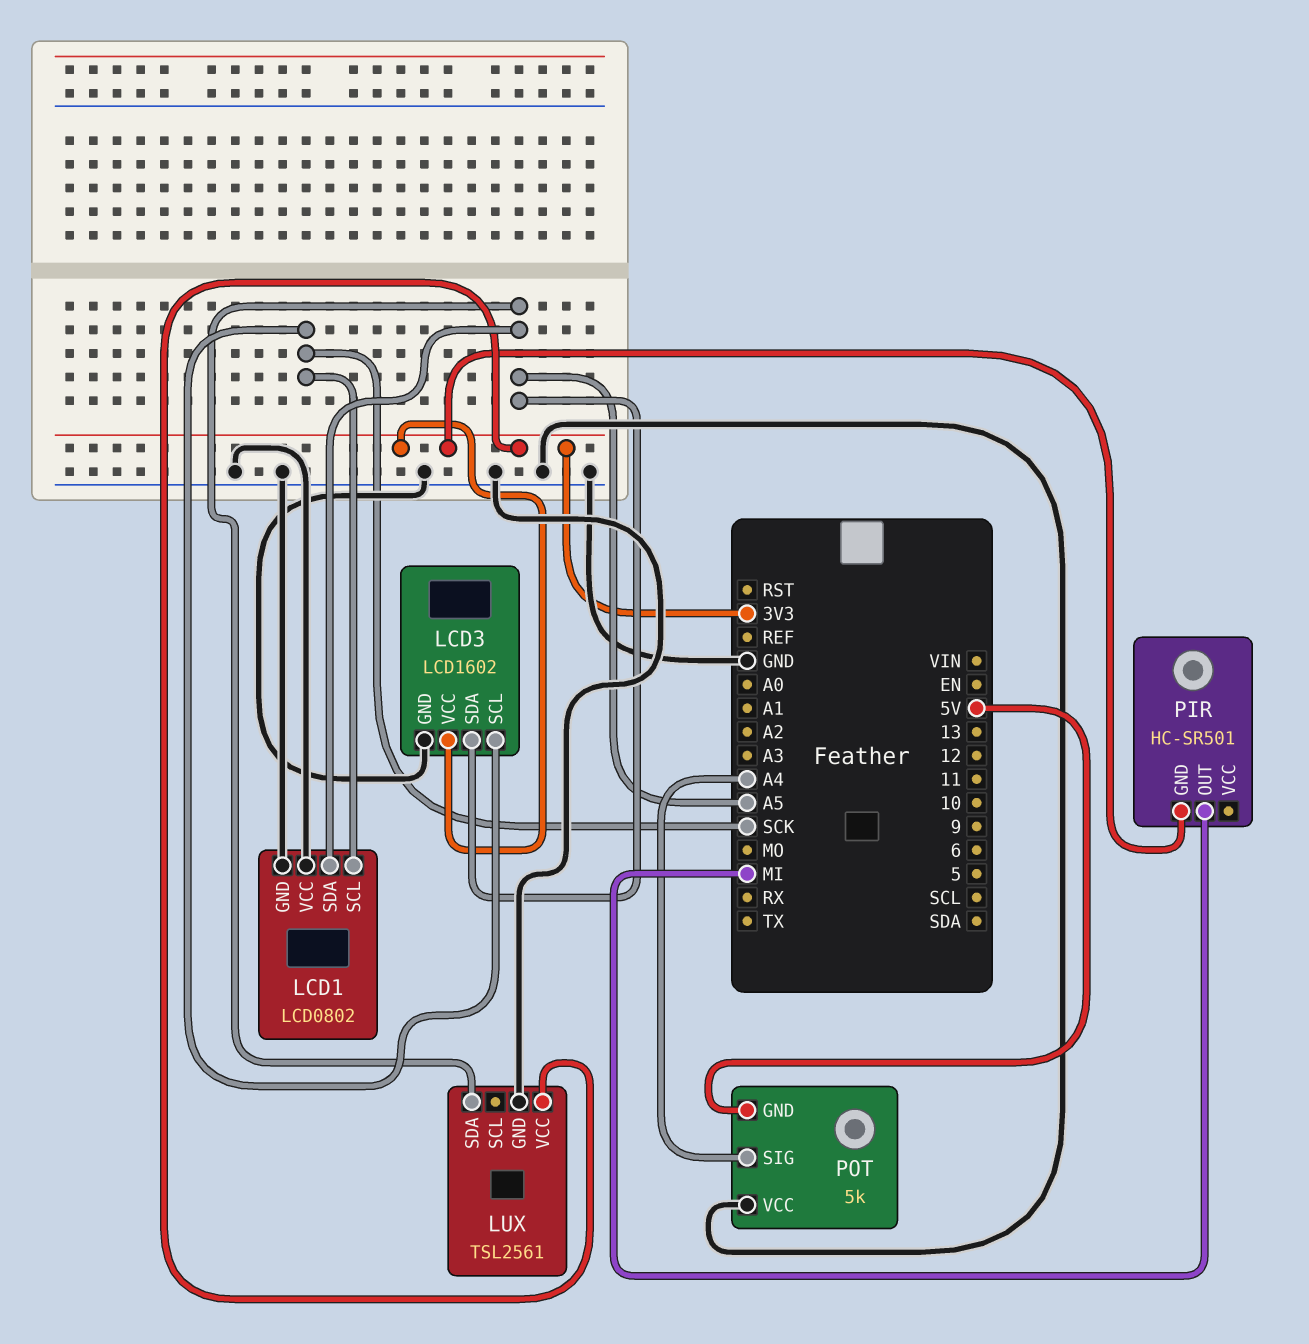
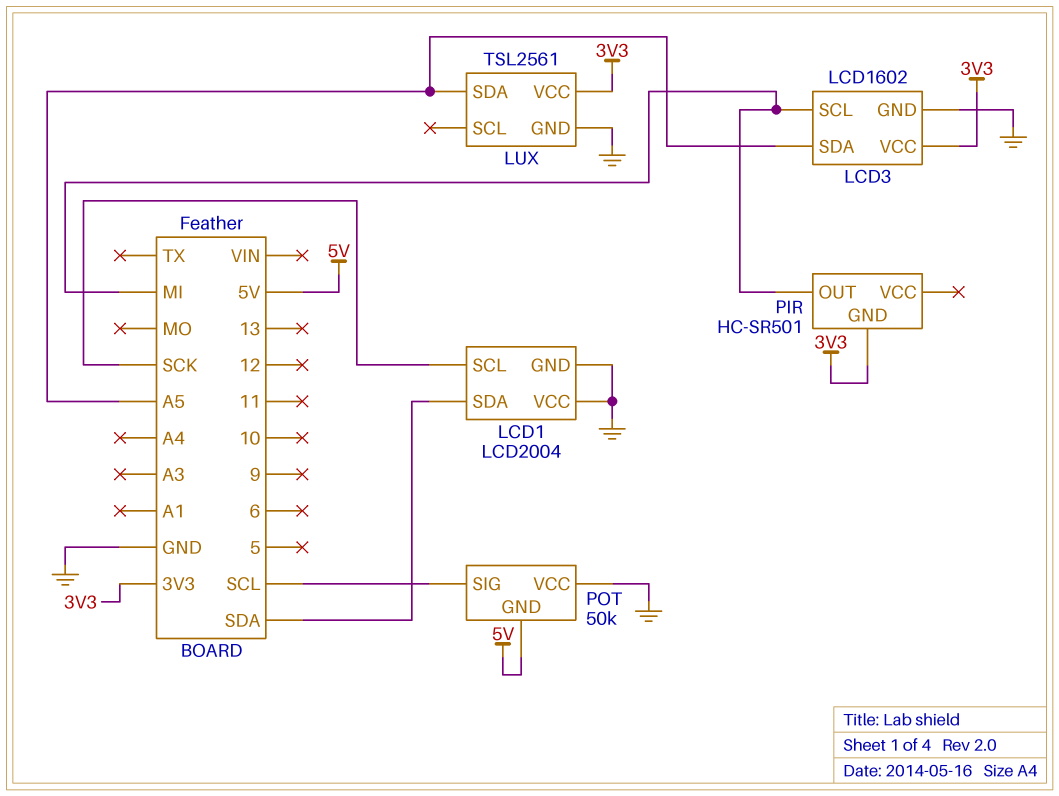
LCD1: LCD0802 -> LCD2004
LCD1 pin SDA: A5 -> SDA
LCD3 pin SCL: SCK -> MI
POT: 5k -> 50k
POT pin SIG: A4 -> SCL

